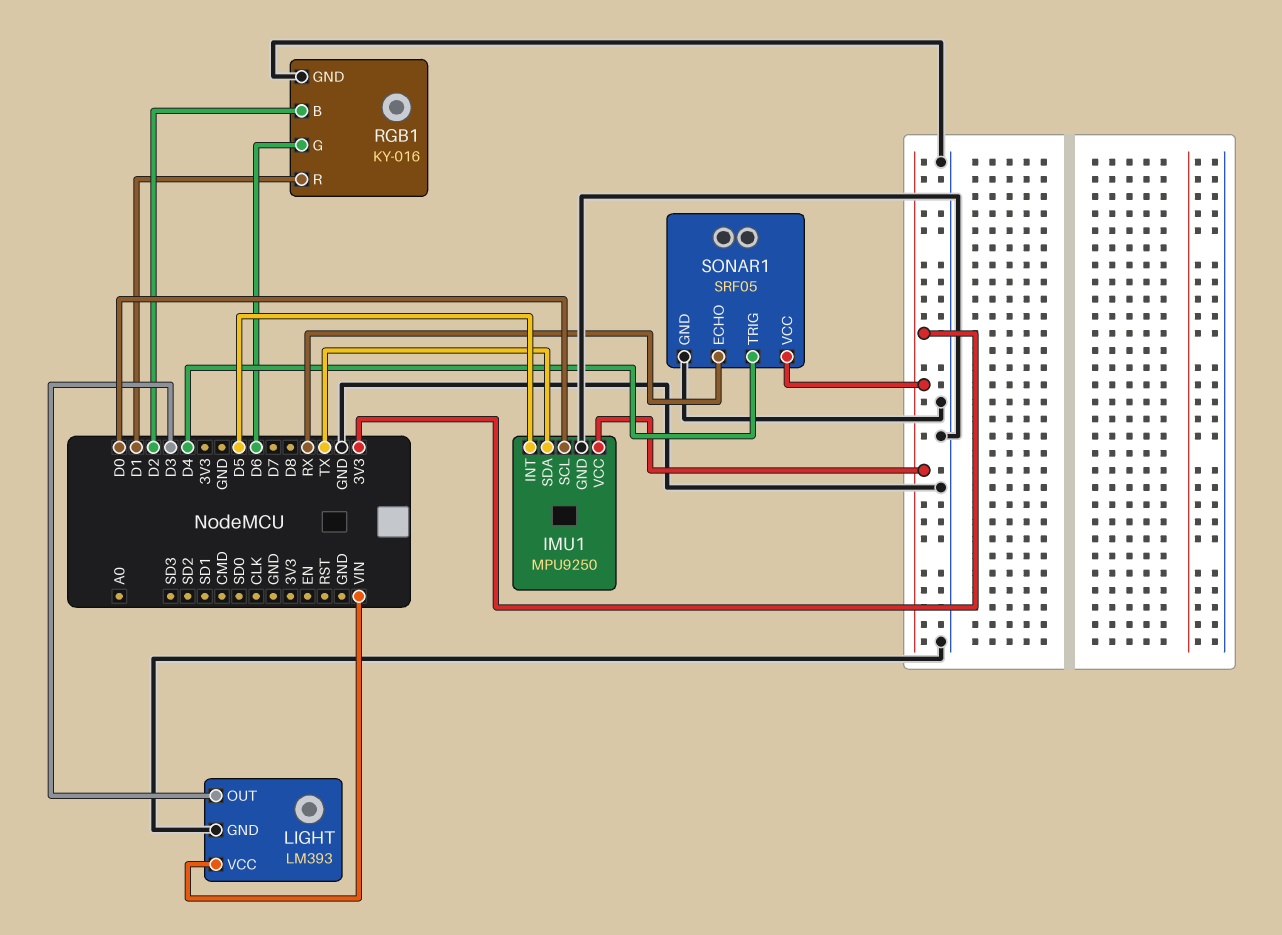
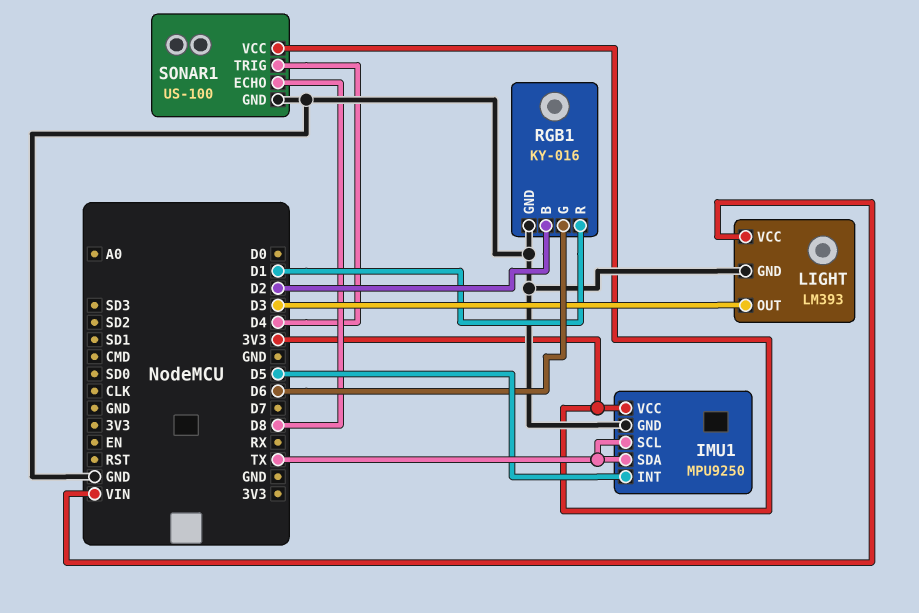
IMU1 pin SCL: D0 -> TX
SONAR1: SRF05 -> US-100
SONAR1 pin ECHO: RX -> D8

